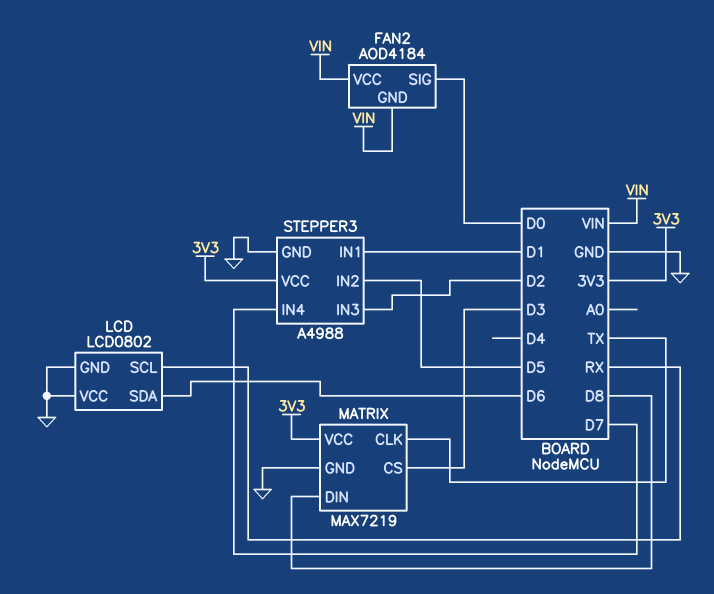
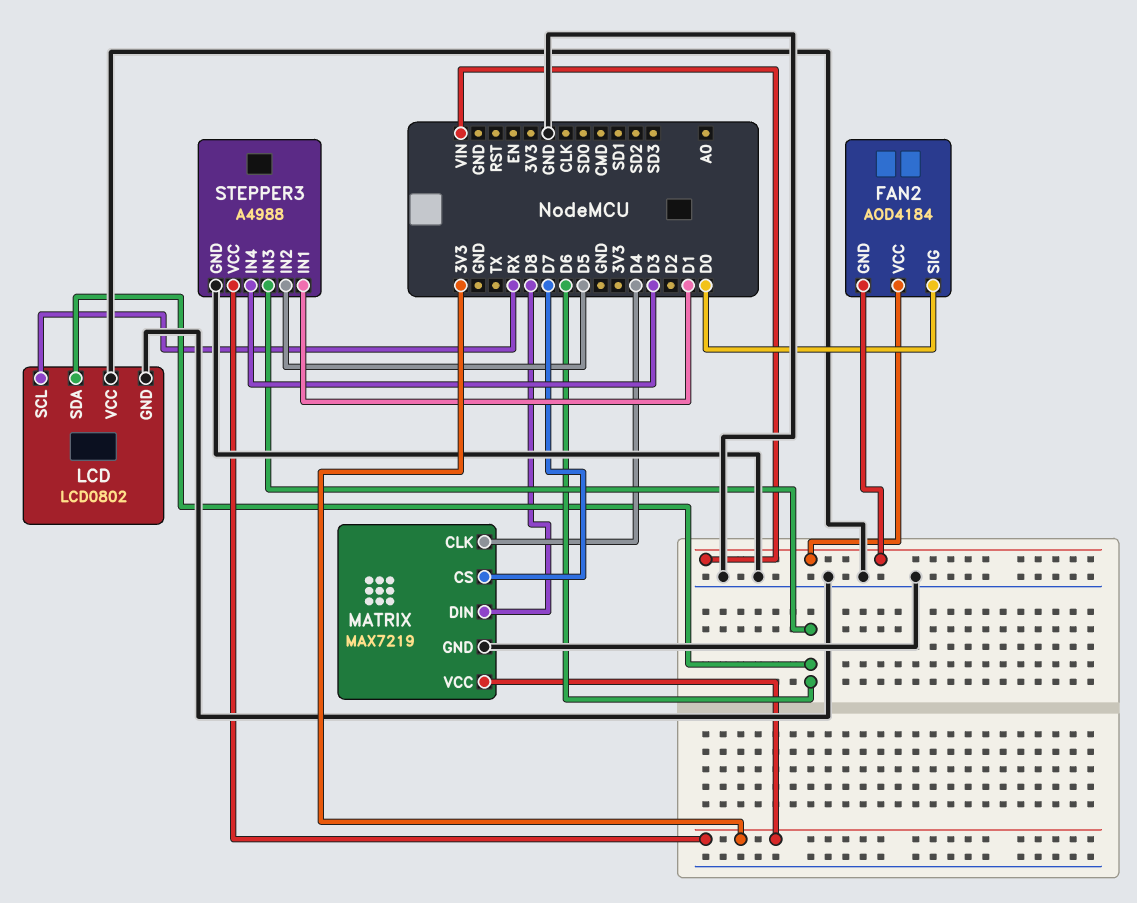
MATRIX pin CLK: TX -> D4
MATRIX pin CS: D3 -> D7
STEPPER3 pin IN3: D2 -> D6
STEPPER3 pin IN4: D7 -> D3

